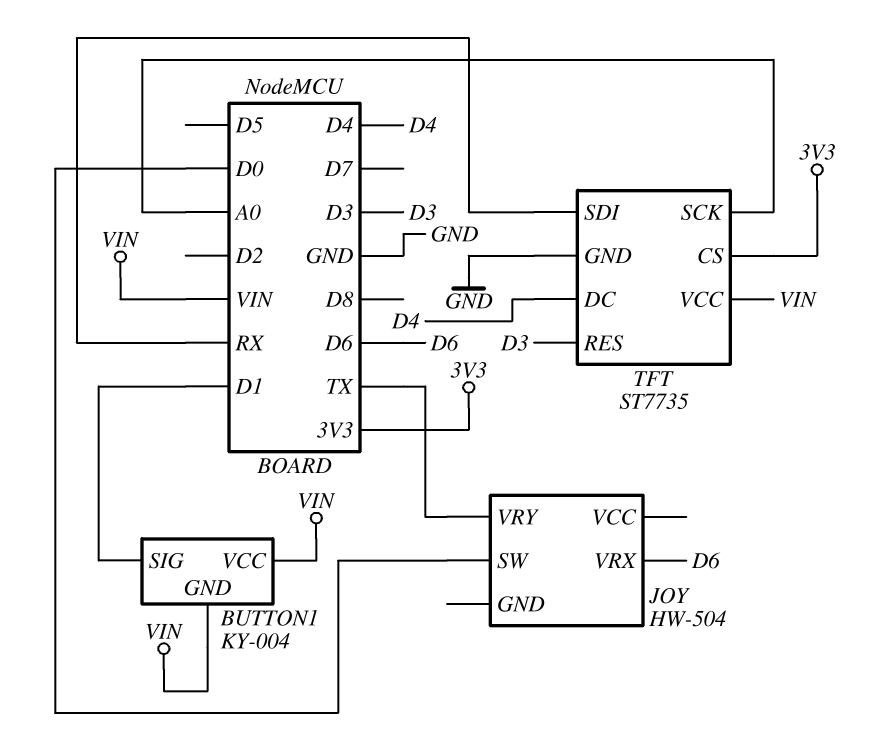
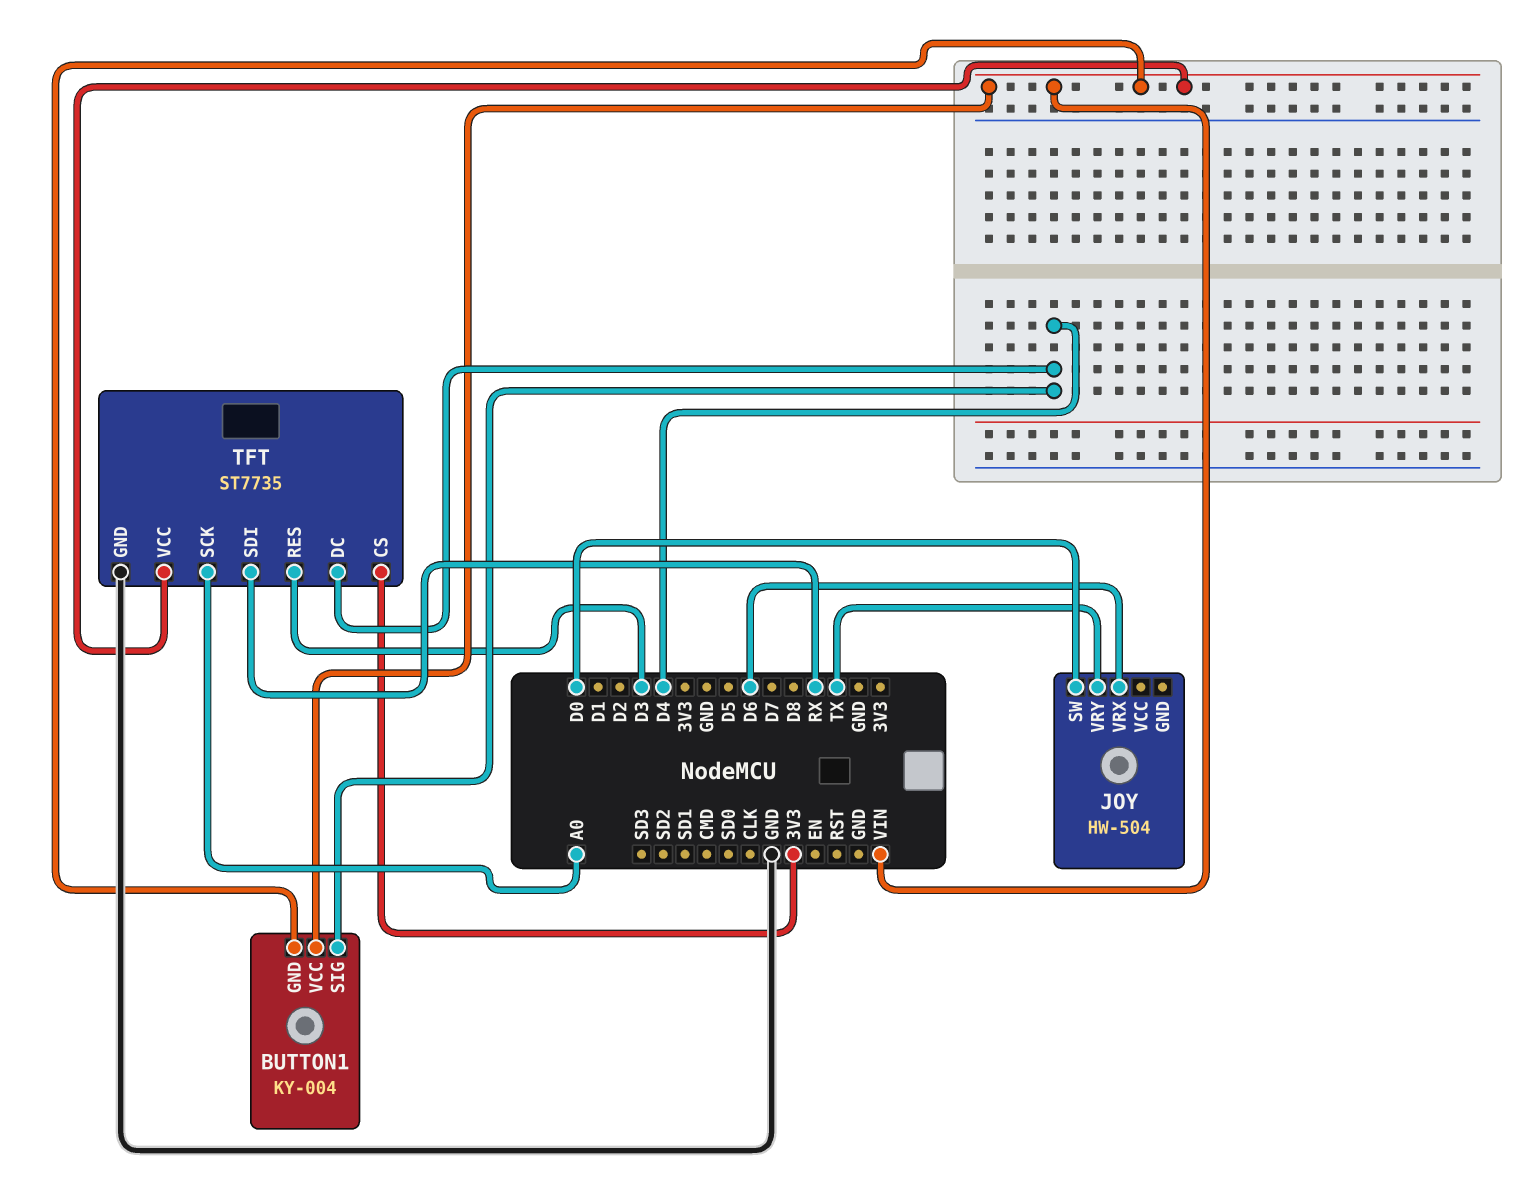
BUTTON1 pin SIG: D1 -> D4

